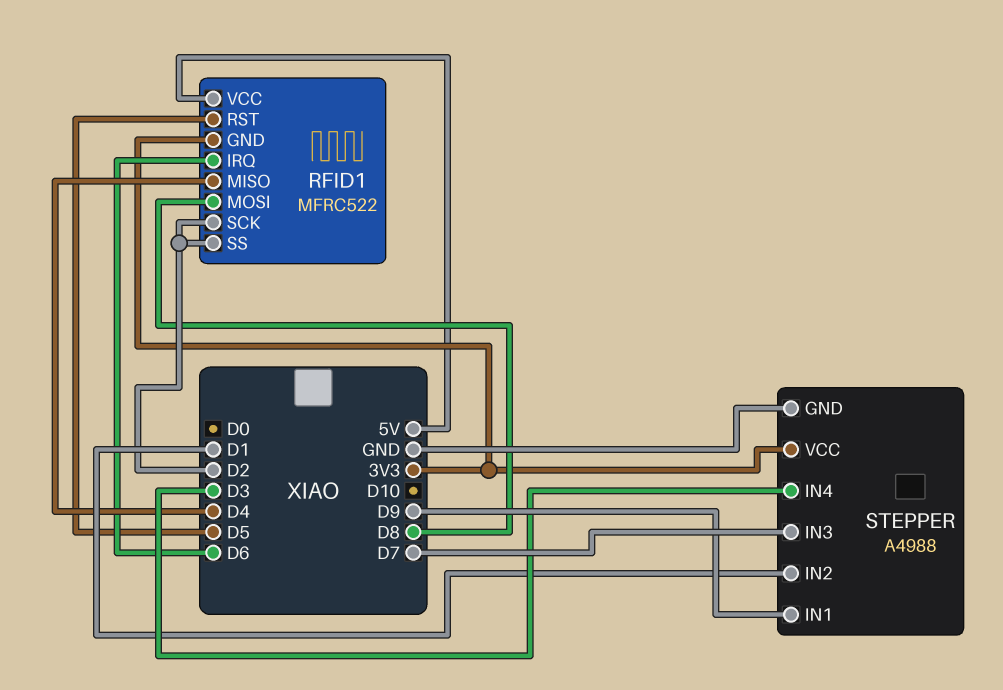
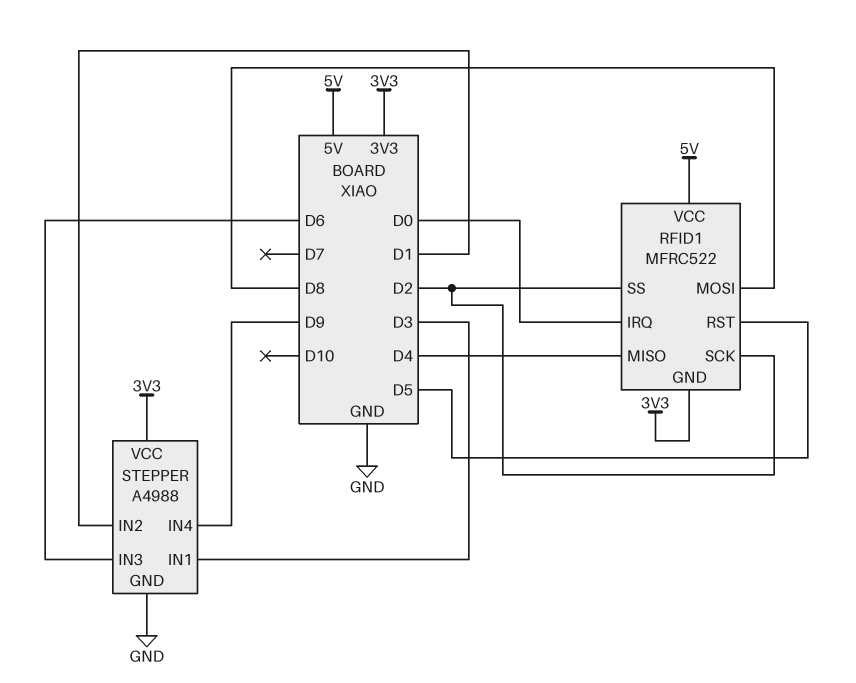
RFID1 pin IRQ: D6 -> D0
STEPPER pin IN1: D9 -> D3
STEPPER pin IN3: D7 -> D6
STEPPER pin IN4: D3 -> D9

